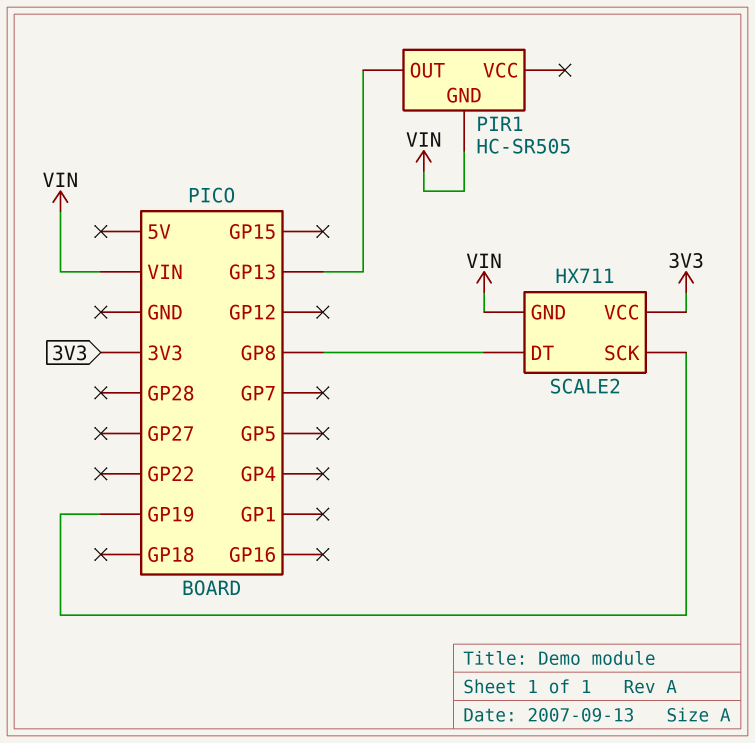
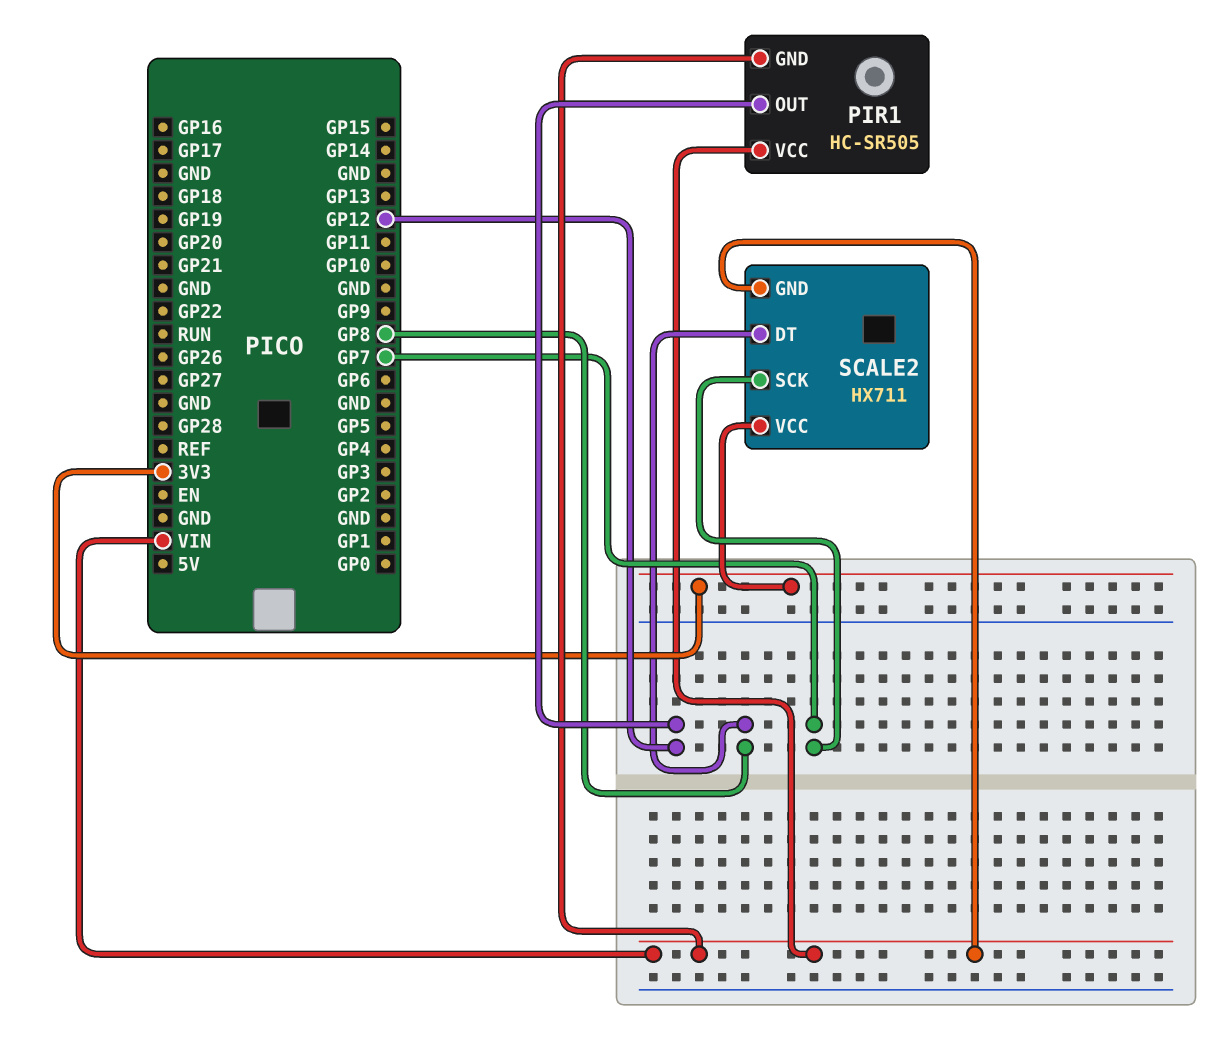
PIR1 pin OUT: GP13 -> GP12
PIR1 pin VCC: none -> VIN
SCALE2 pin SCK: GP19 -> GP7

